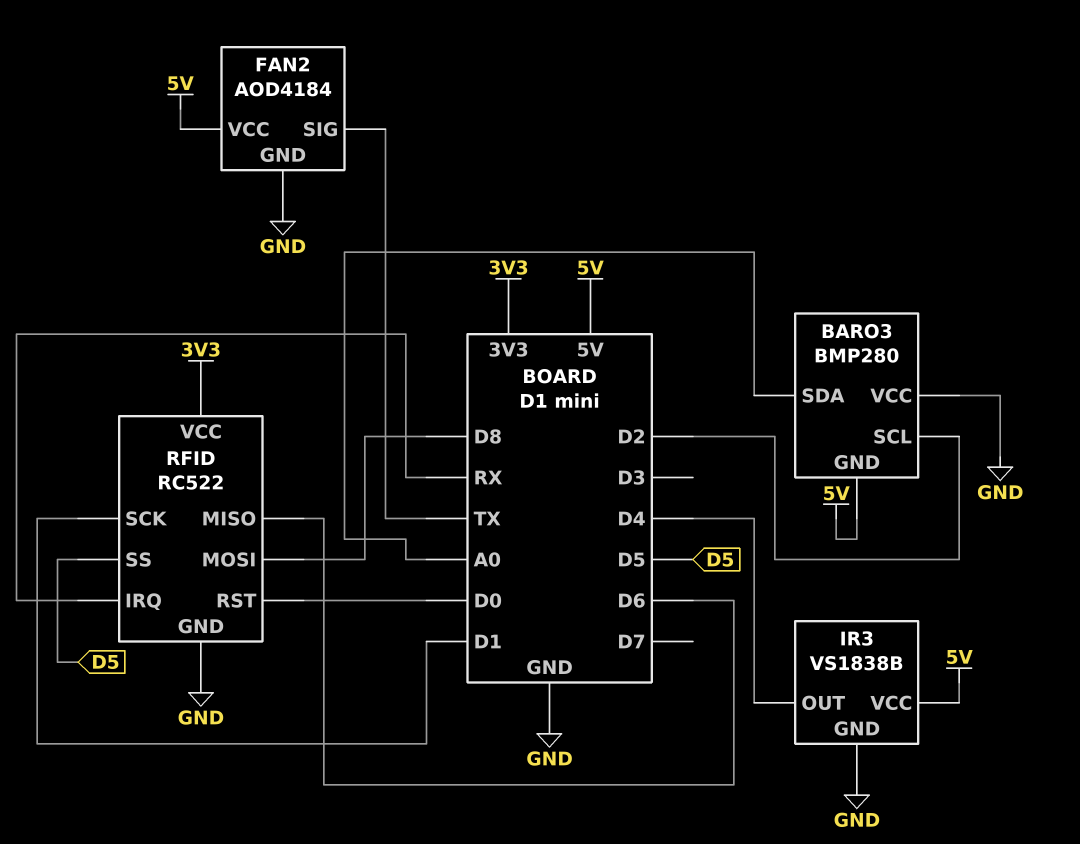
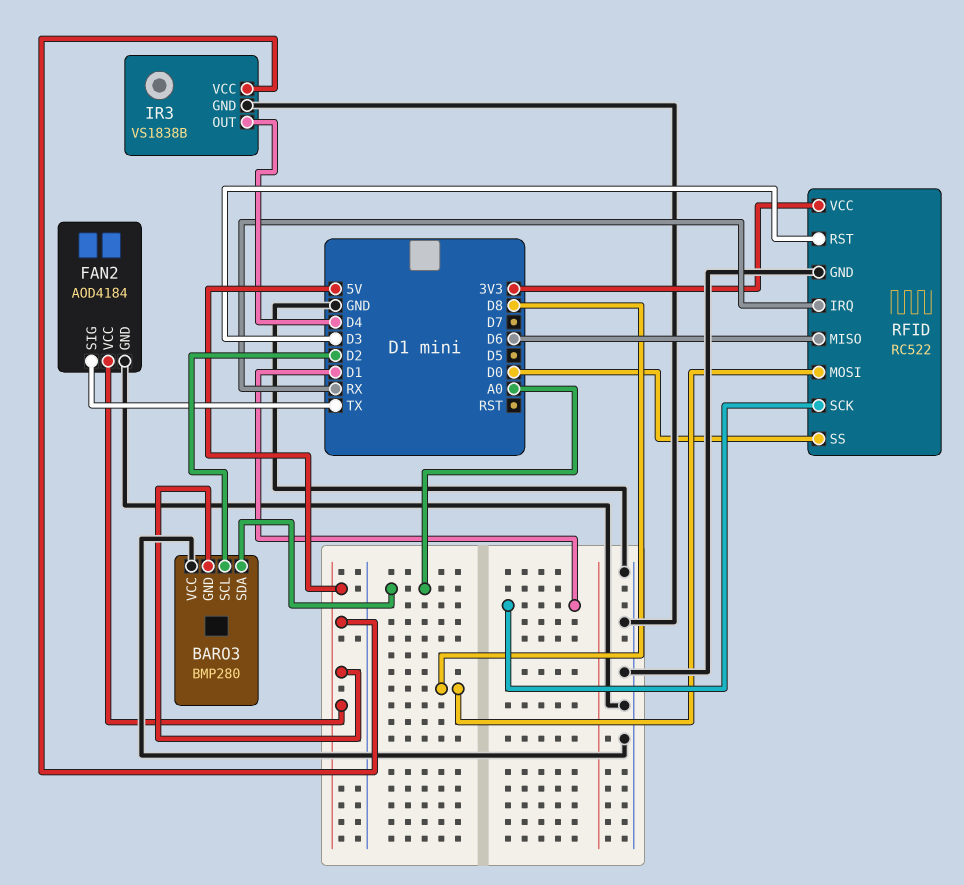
RFID pin RST: D0 -> D3
RFID pin SS: D5 -> D0

